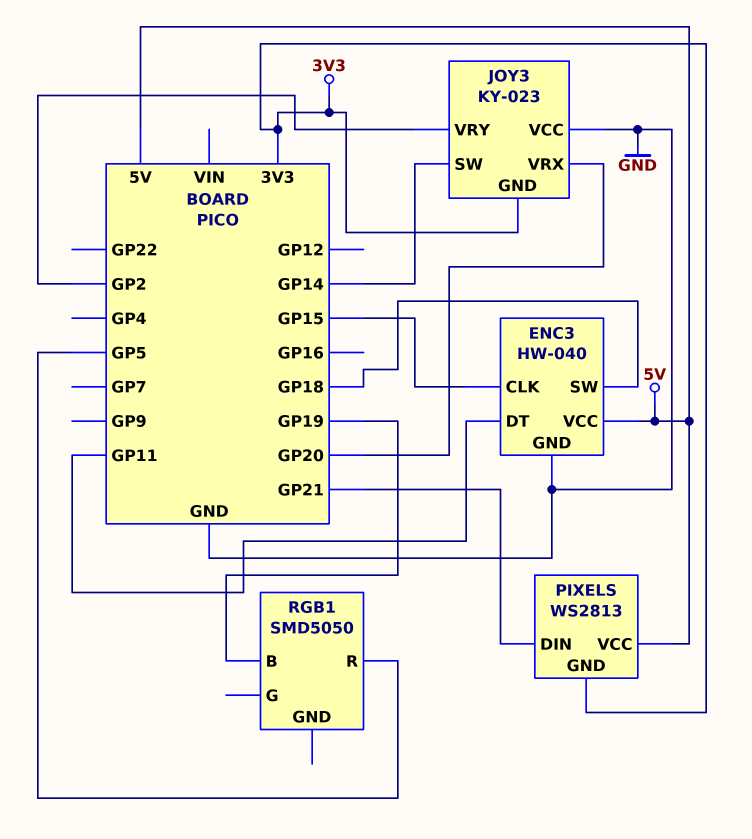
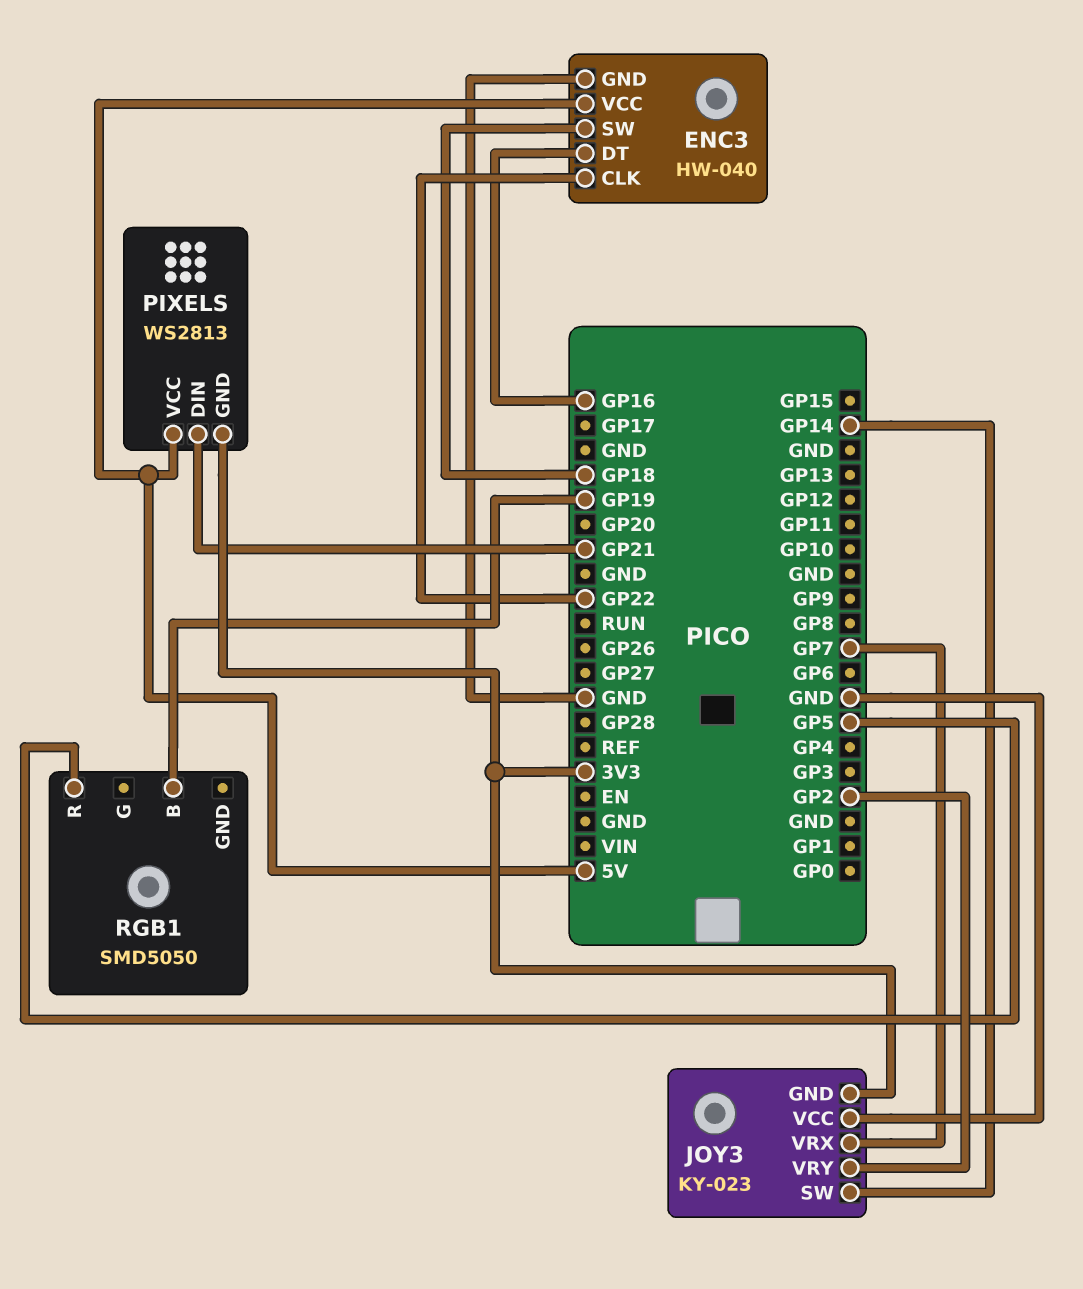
ENC3 pin CLK: GP15 -> GP22
ENC3 pin DT: GP11 -> GP16
JOY3 pin VRX: GP20 -> GP7

